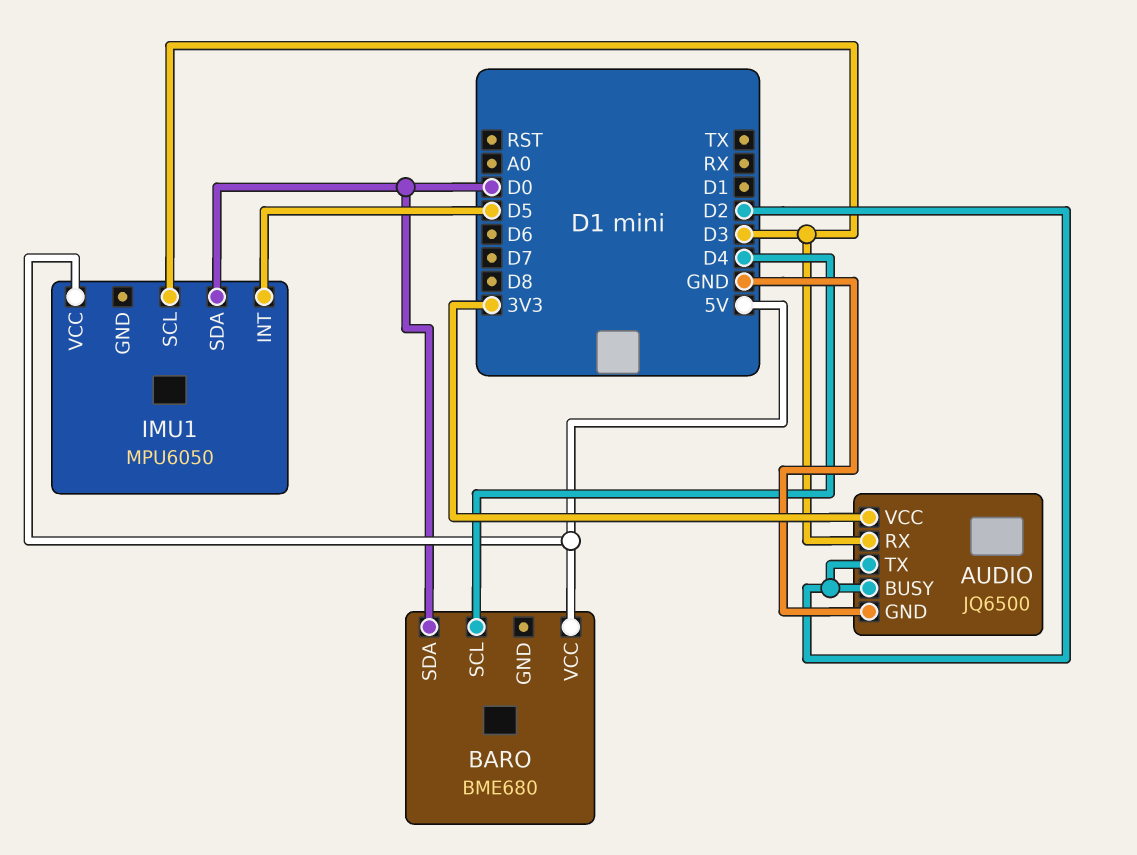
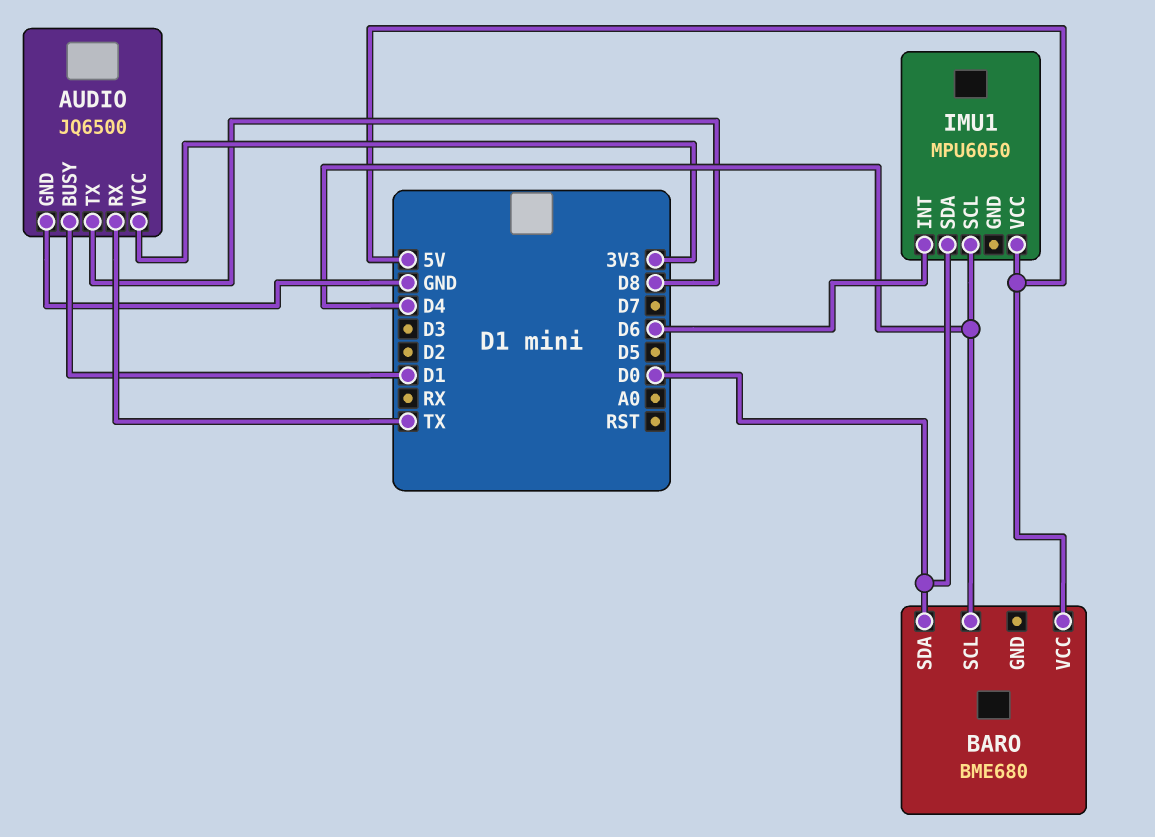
AUDIO pin BUSY: D2 -> D1
AUDIO pin RX: D3 -> TX
AUDIO pin TX: D2 -> D8
IMU1 pin INT: D5 -> D6
IMU1 pin SCL: D3 -> D4

